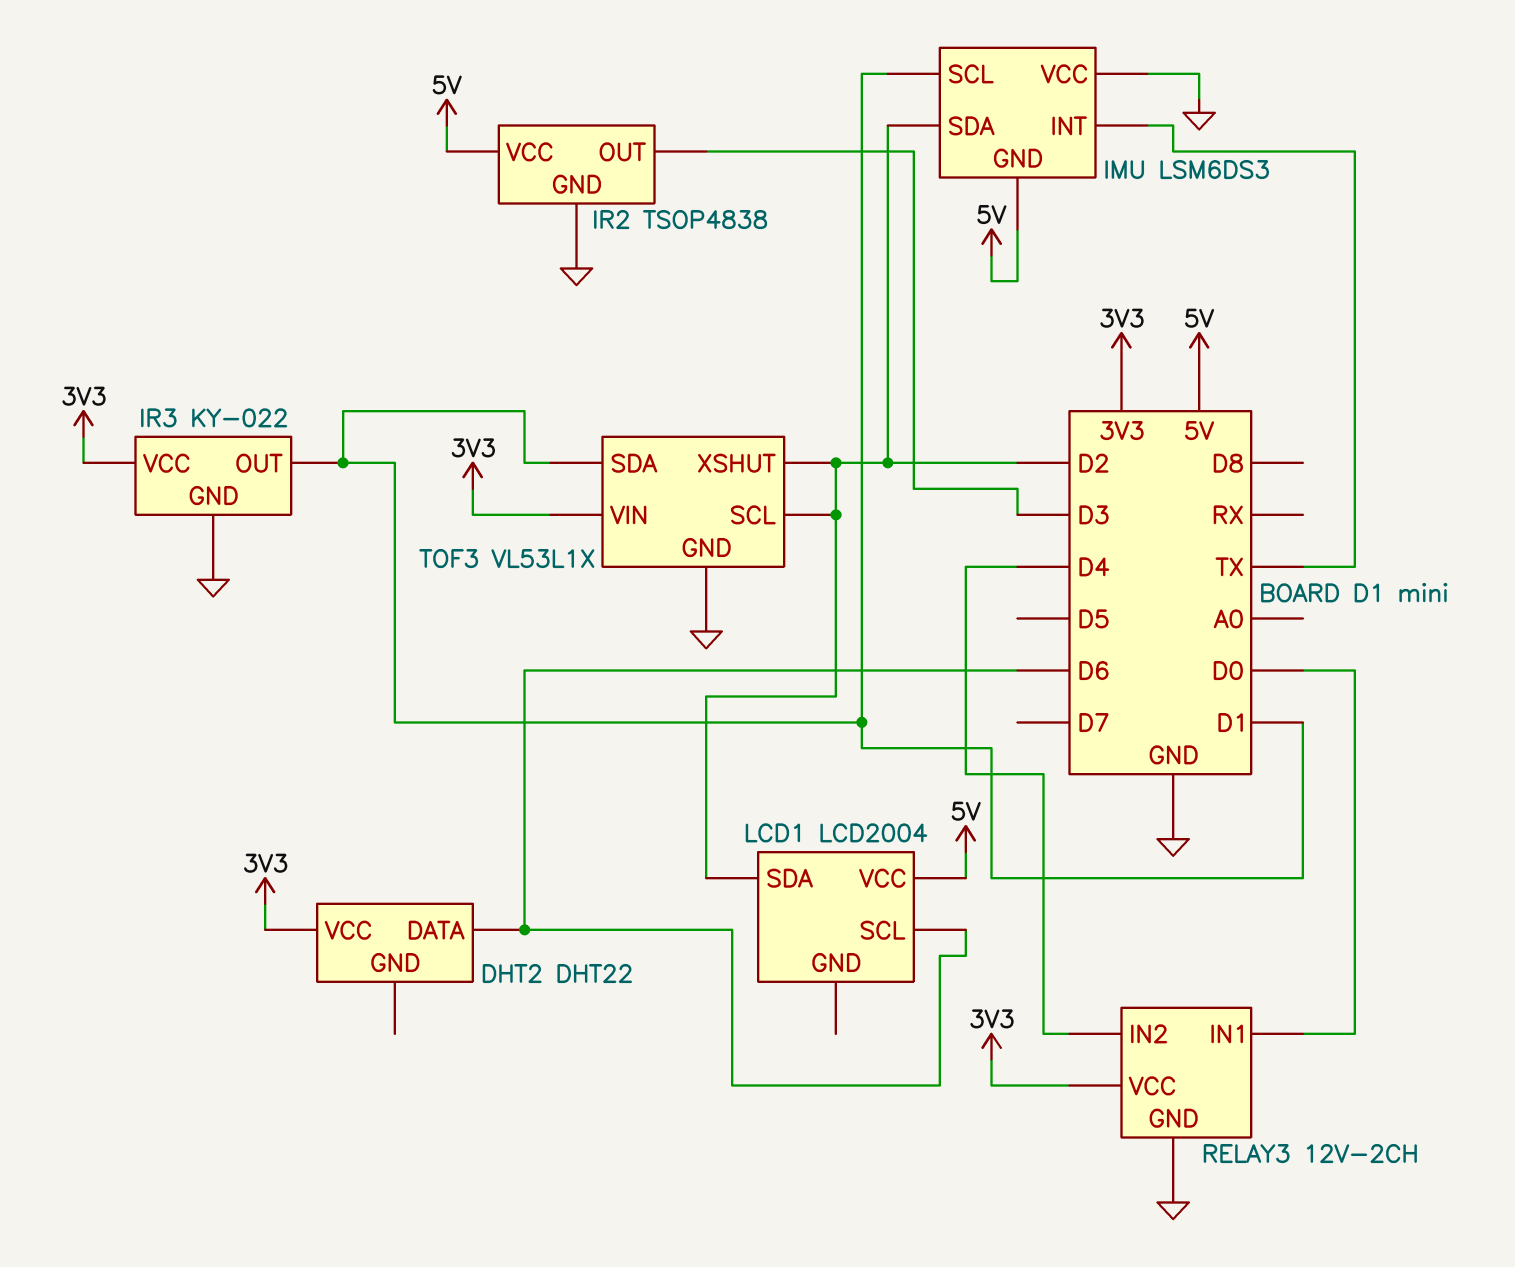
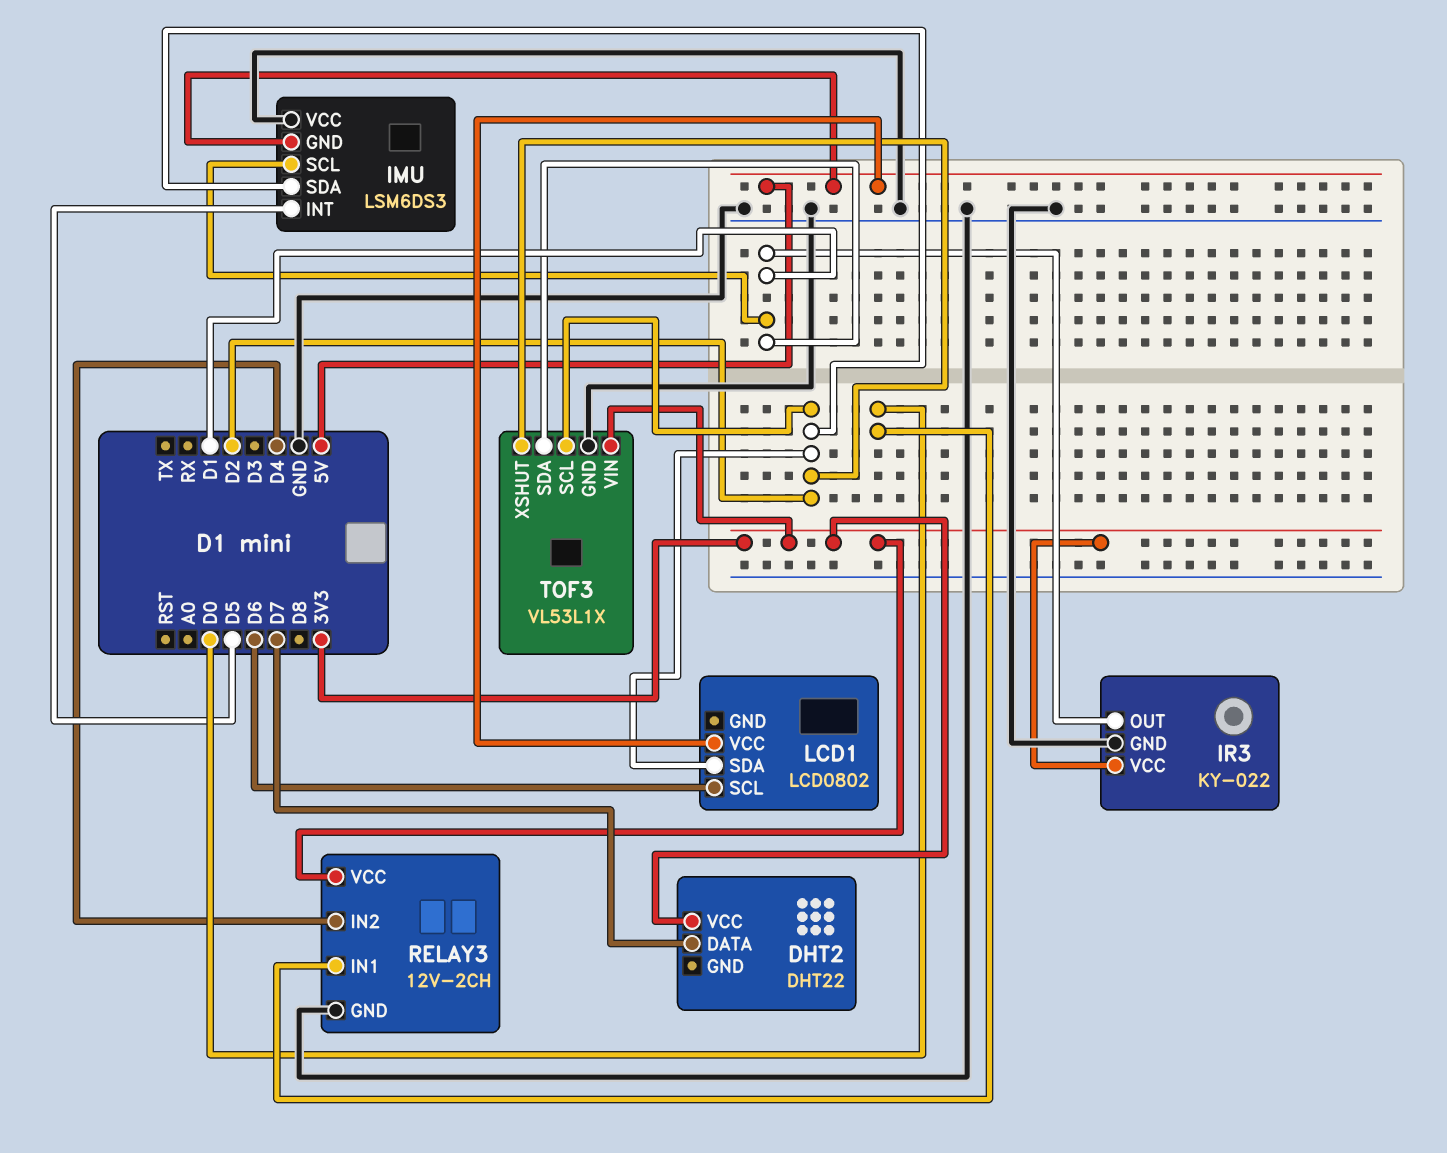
DHT2 pin DATA: D6 -> D7
IMU pin INT: TX -> D5
IR2: TSOP4838 -> none
IR2 pin GND: GND -> none
IR2 pin OUT: D3 -> none
IR2 pin VCC: 5V -> none
LCD1: LCD2004 -> LCD0802

